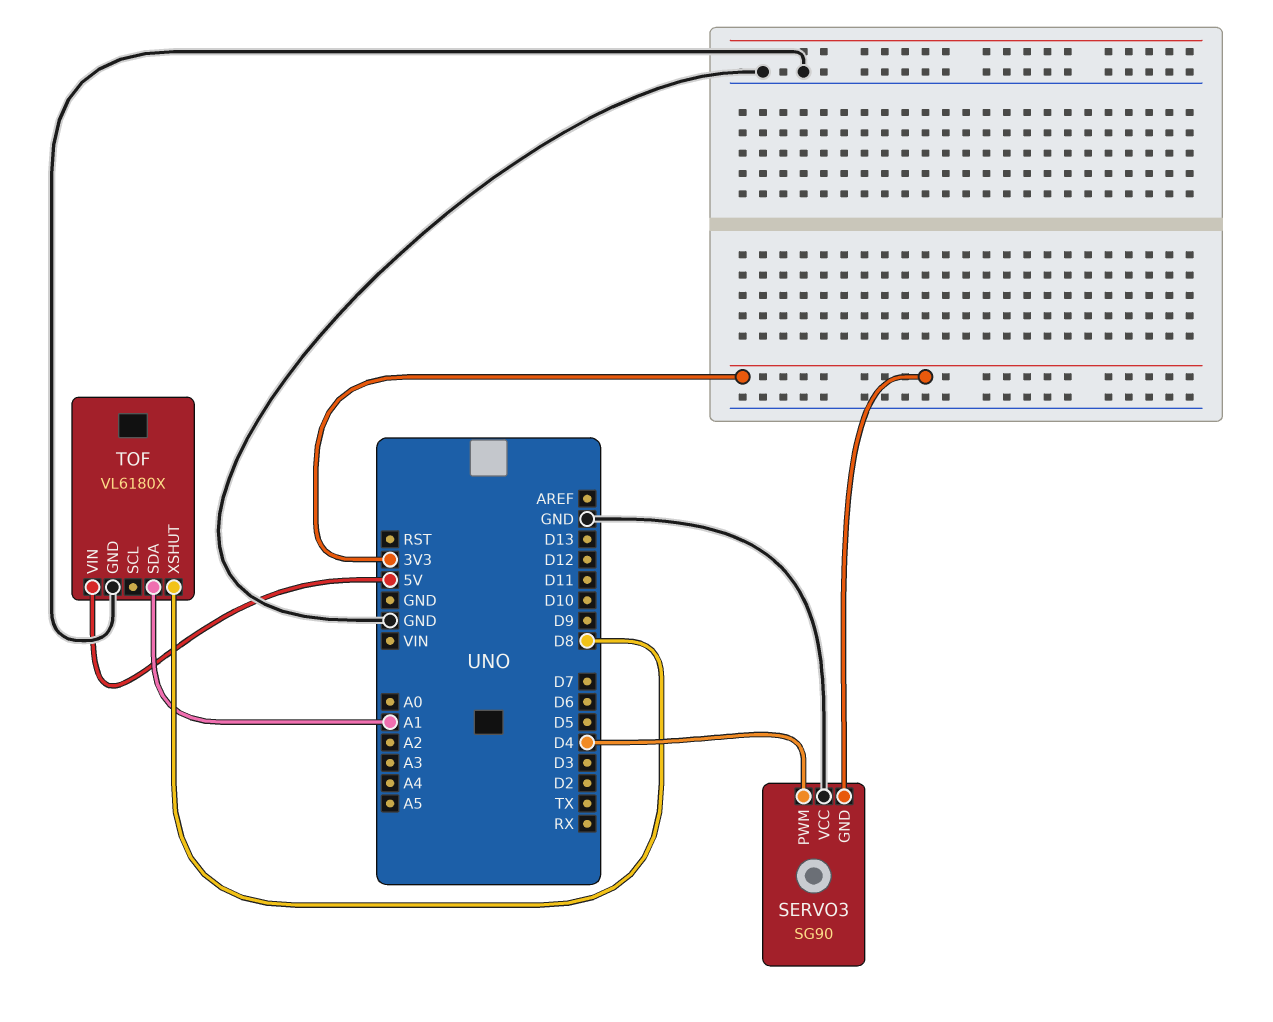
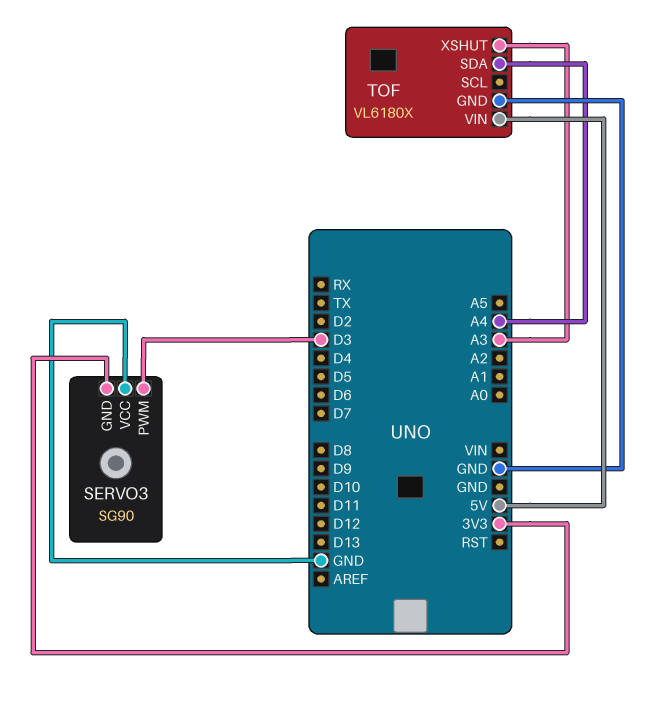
SERVO3 pin PWM: D4 -> D3
TOF pin SDA: A1 -> A4
TOF pin XSHUT: D8 -> A3

